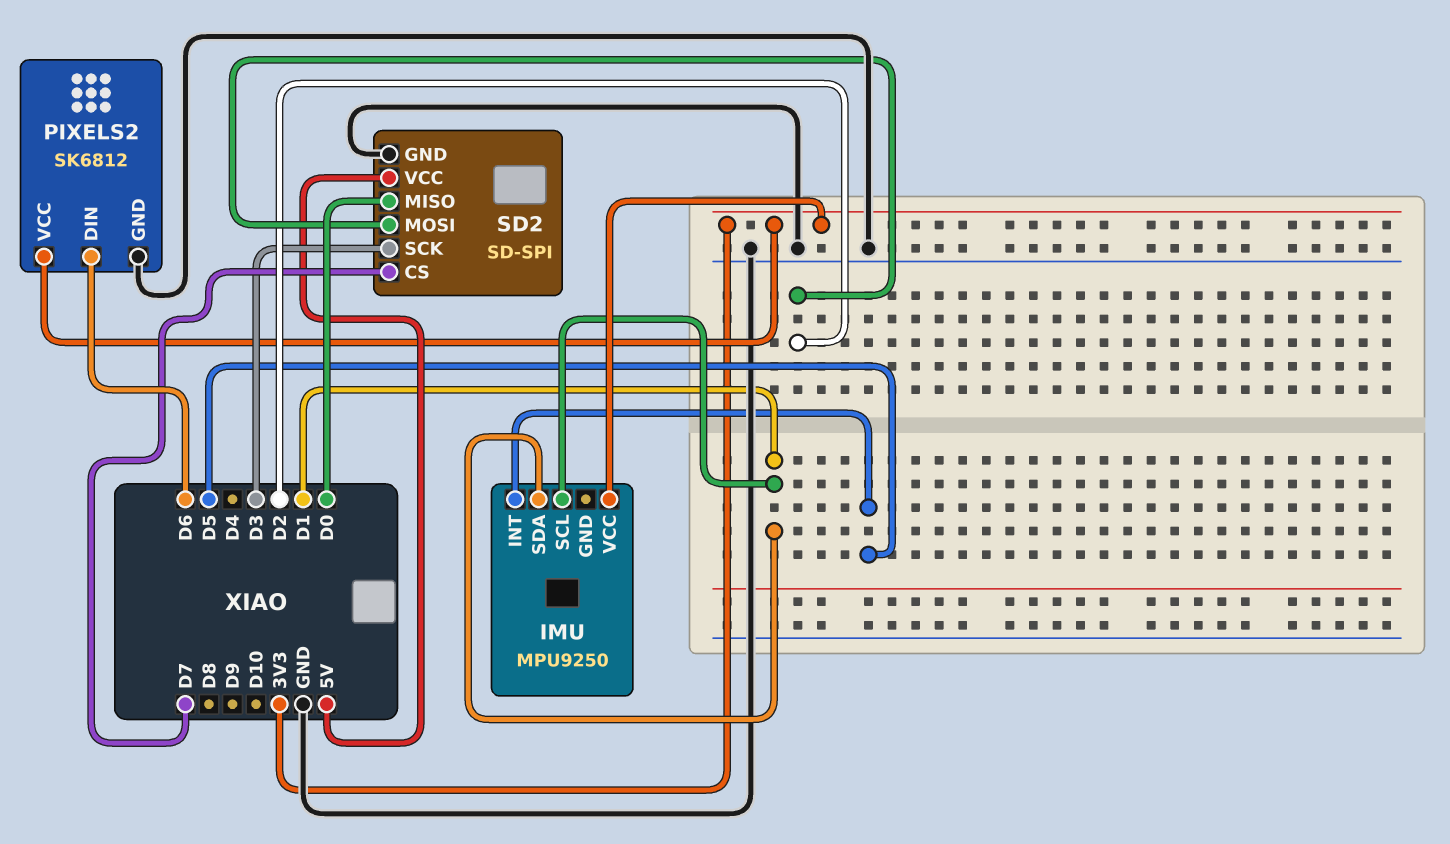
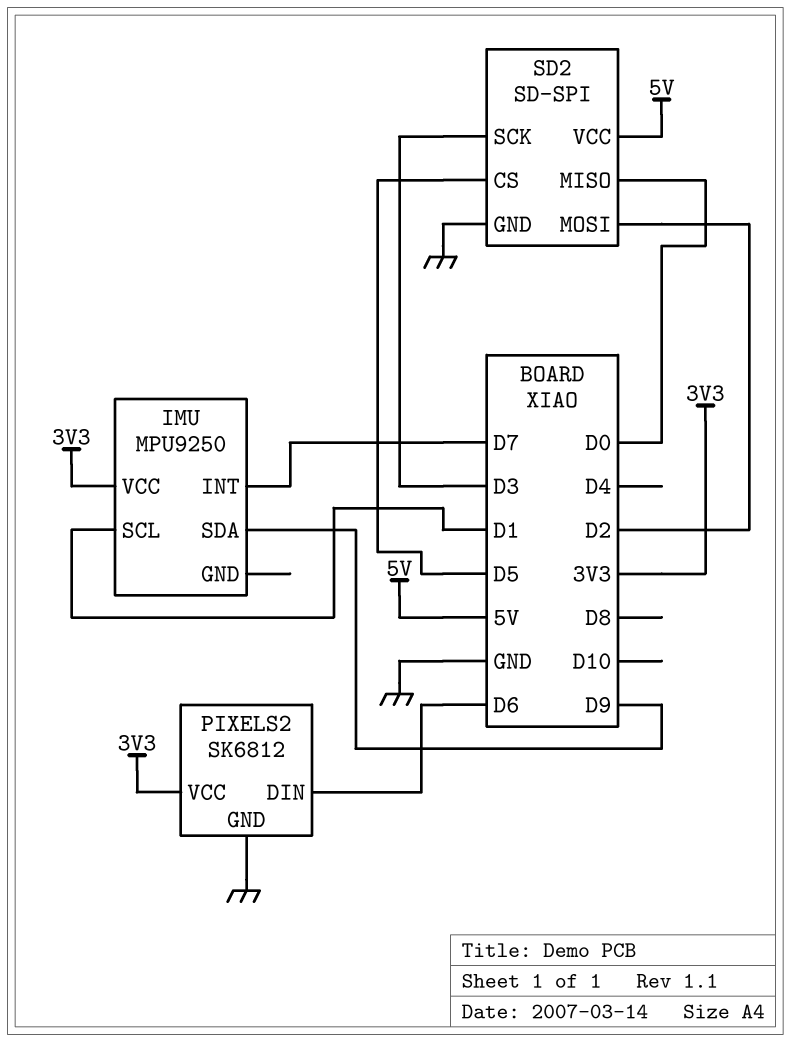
IMU pin INT: D5 -> D7
IMU pin SDA: D1 -> D9
SD2 pin CS: D7 -> D5

